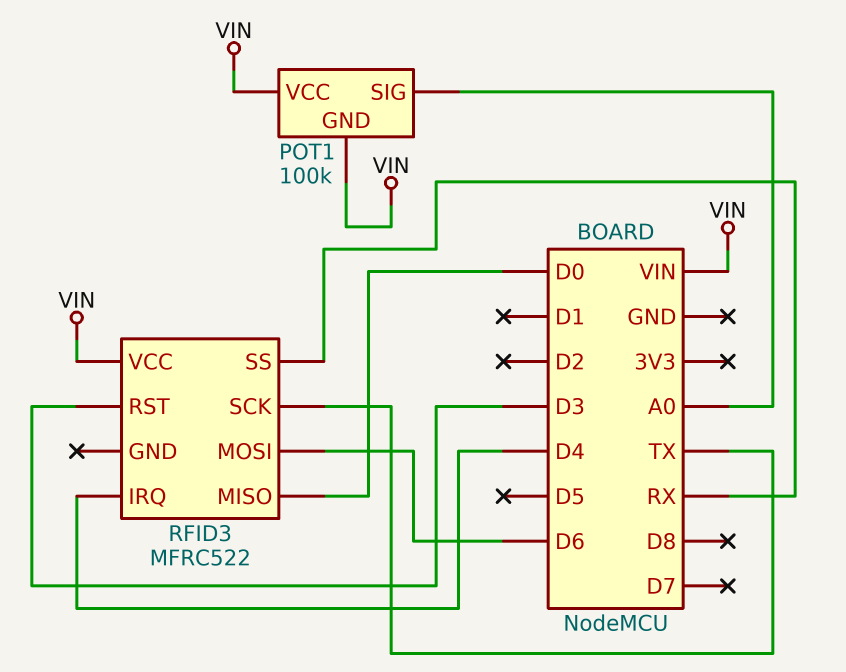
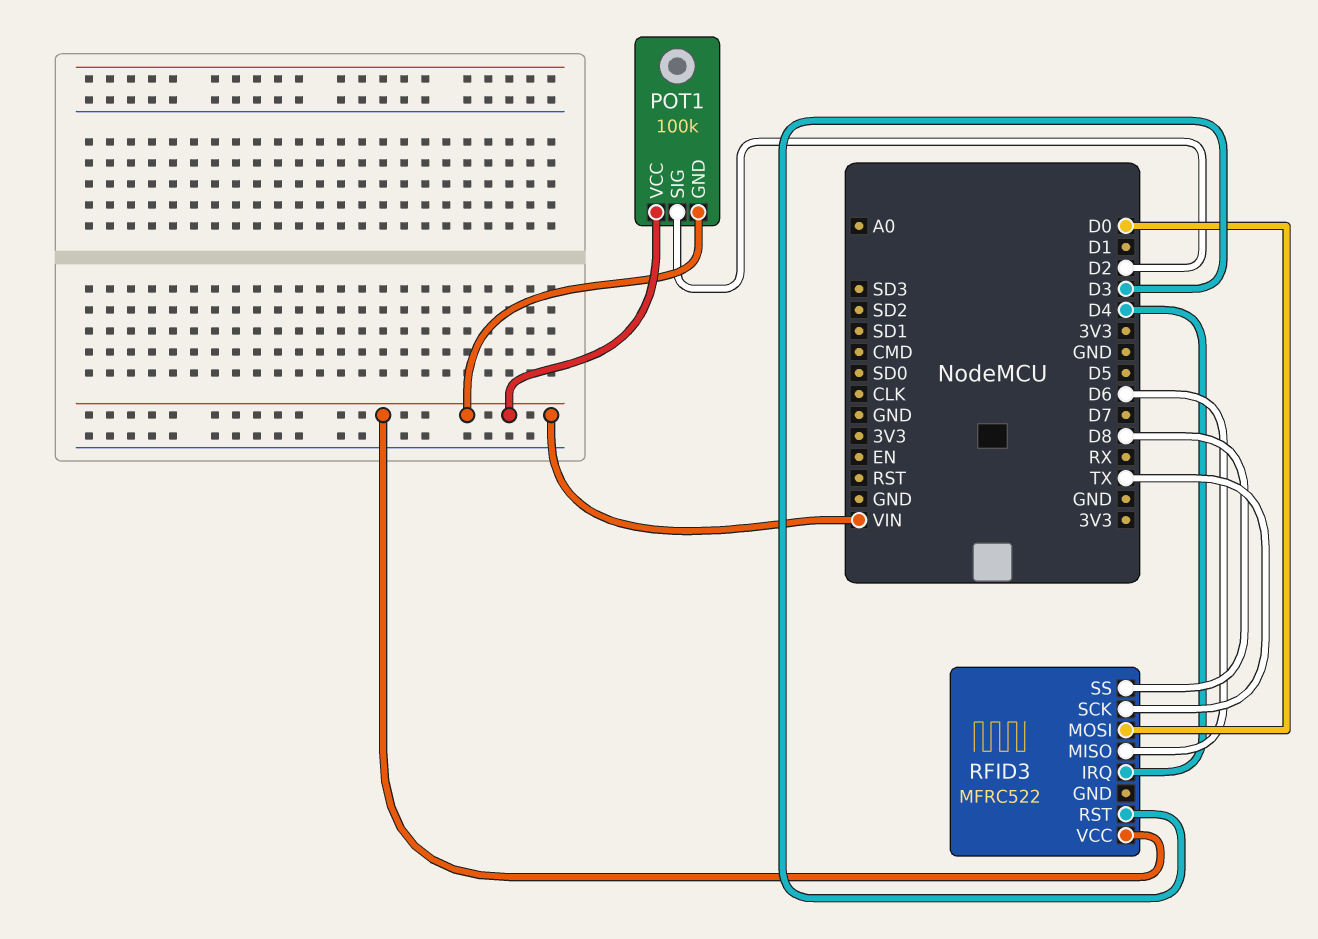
POT1 pin SIG: A0 -> D2
RFID3 pin MISO: D0 -> D6
RFID3 pin MOSI: D6 -> D0
RFID3 pin SS: RX -> D8

